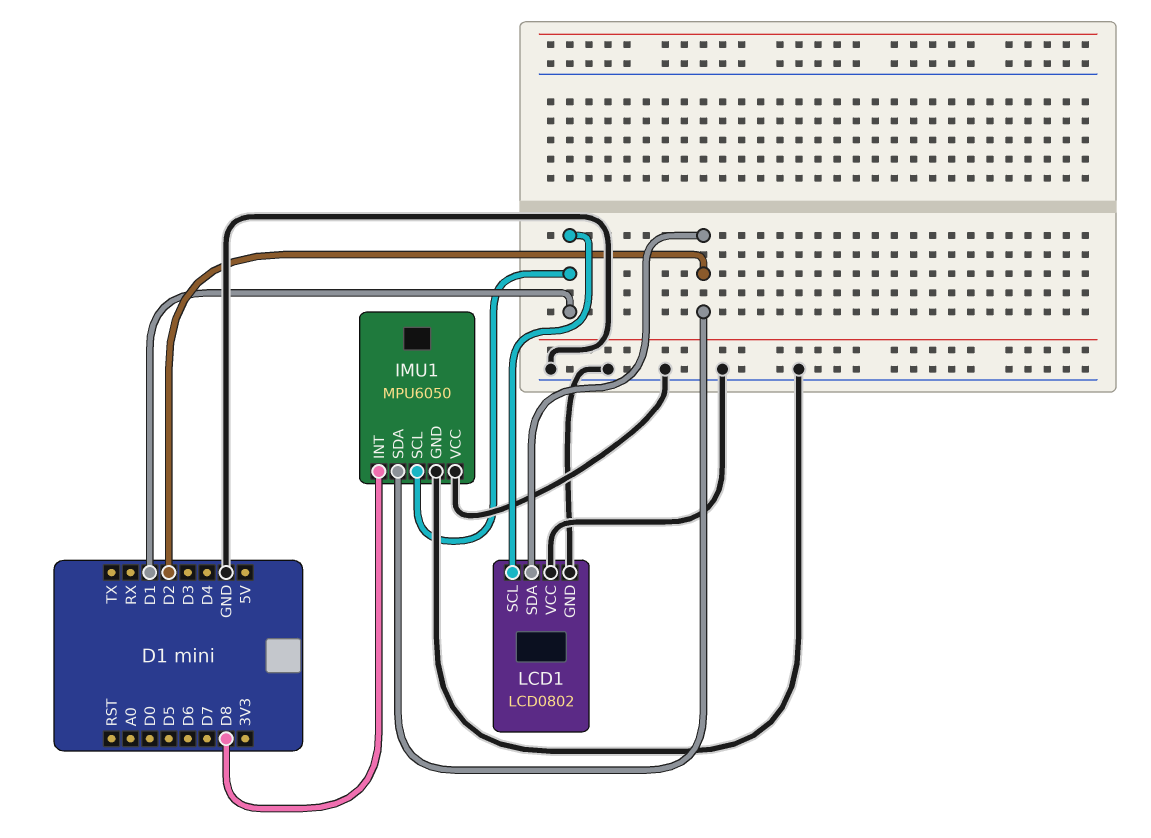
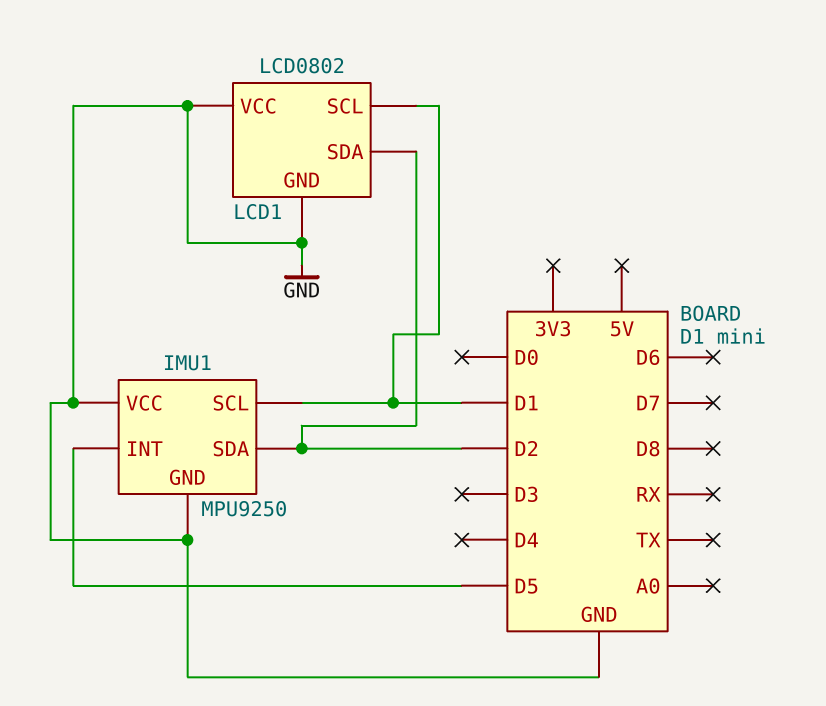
IMU1: MPU6050 -> MPU9250
IMU1 pin INT: D8 -> D5

